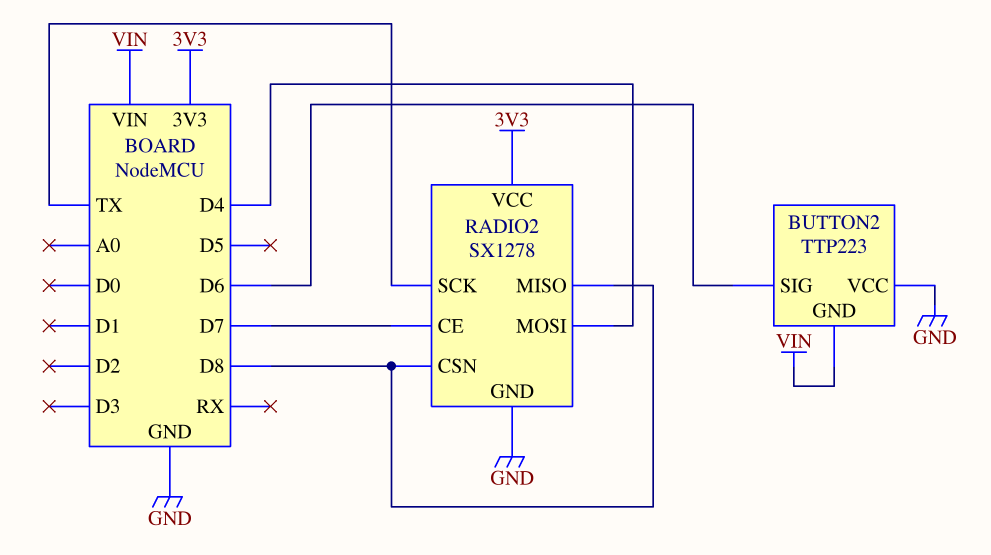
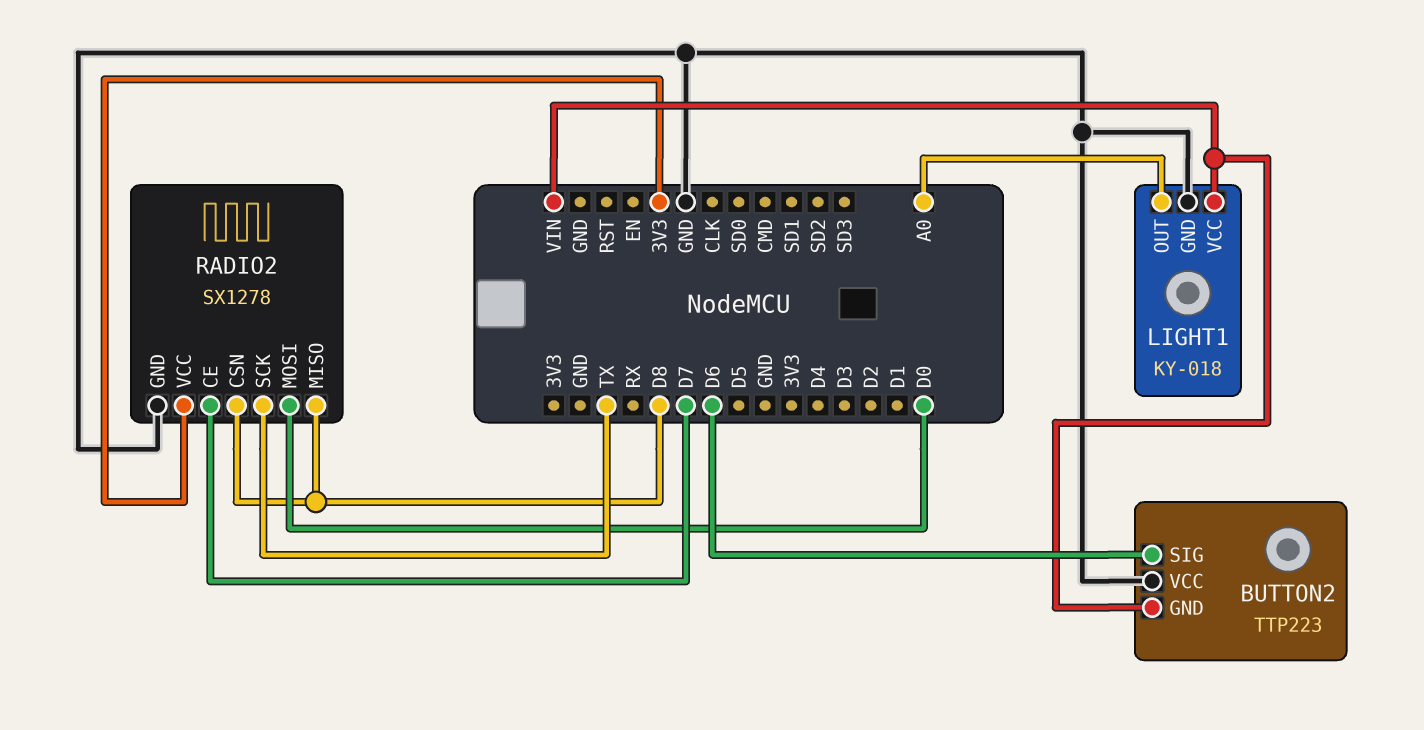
LIGHT1: none -> KY-018
LIGHT1 pin GND: none -> GND
LIGHT1 pin OUT: none -> A0
LIGHT1 pin VCC: none -> VIN
RADIO2 pin MOSI: D4 -> D0

